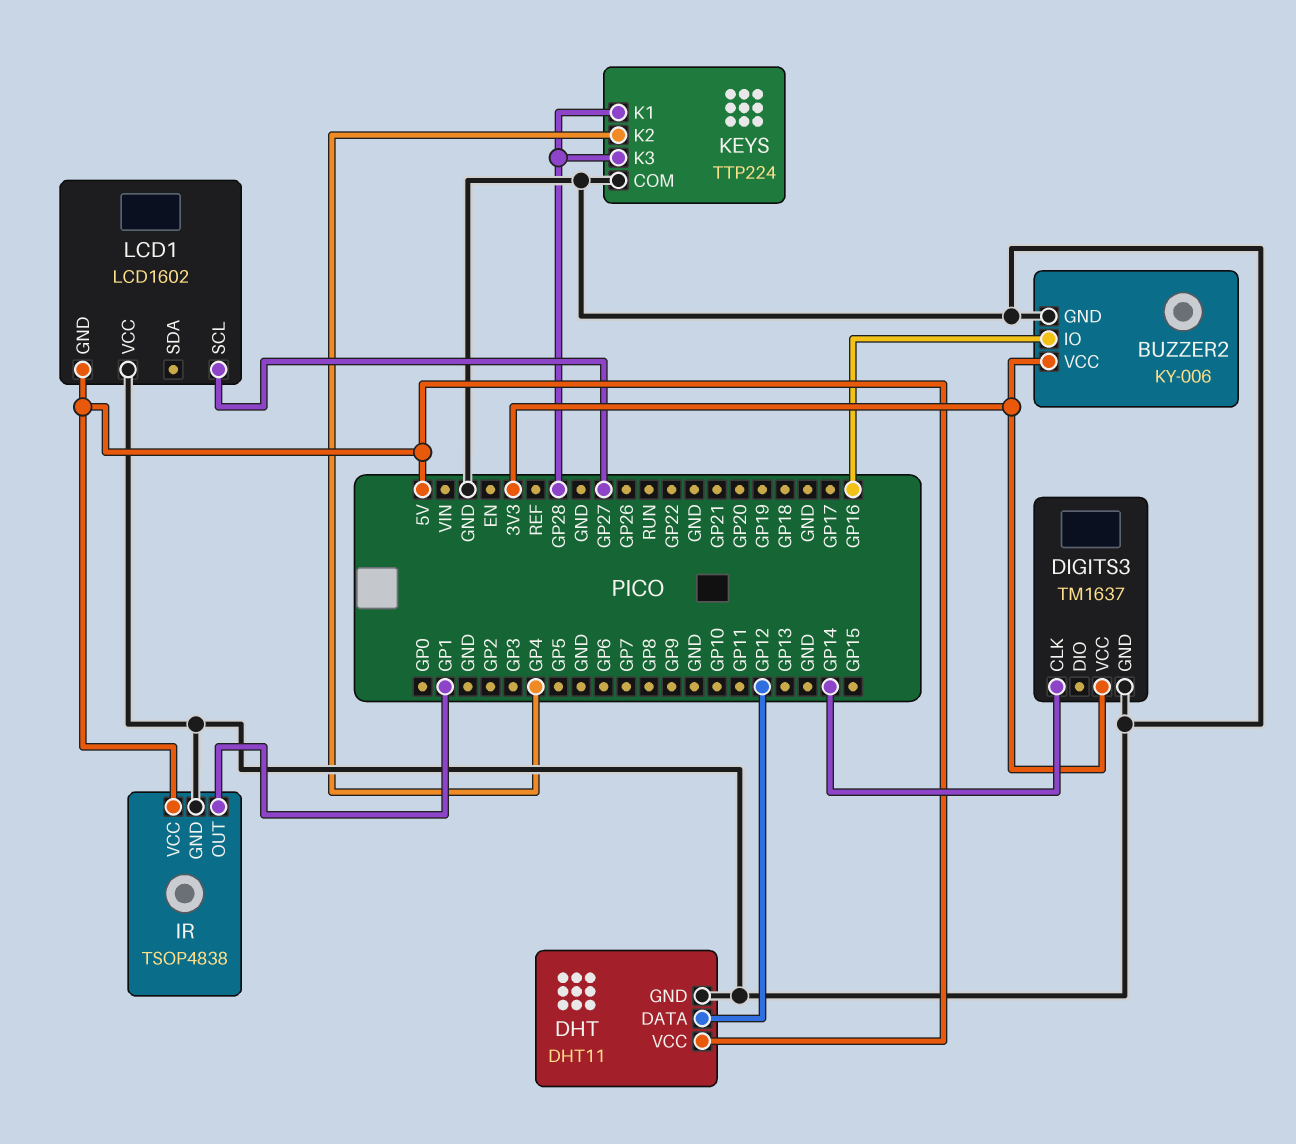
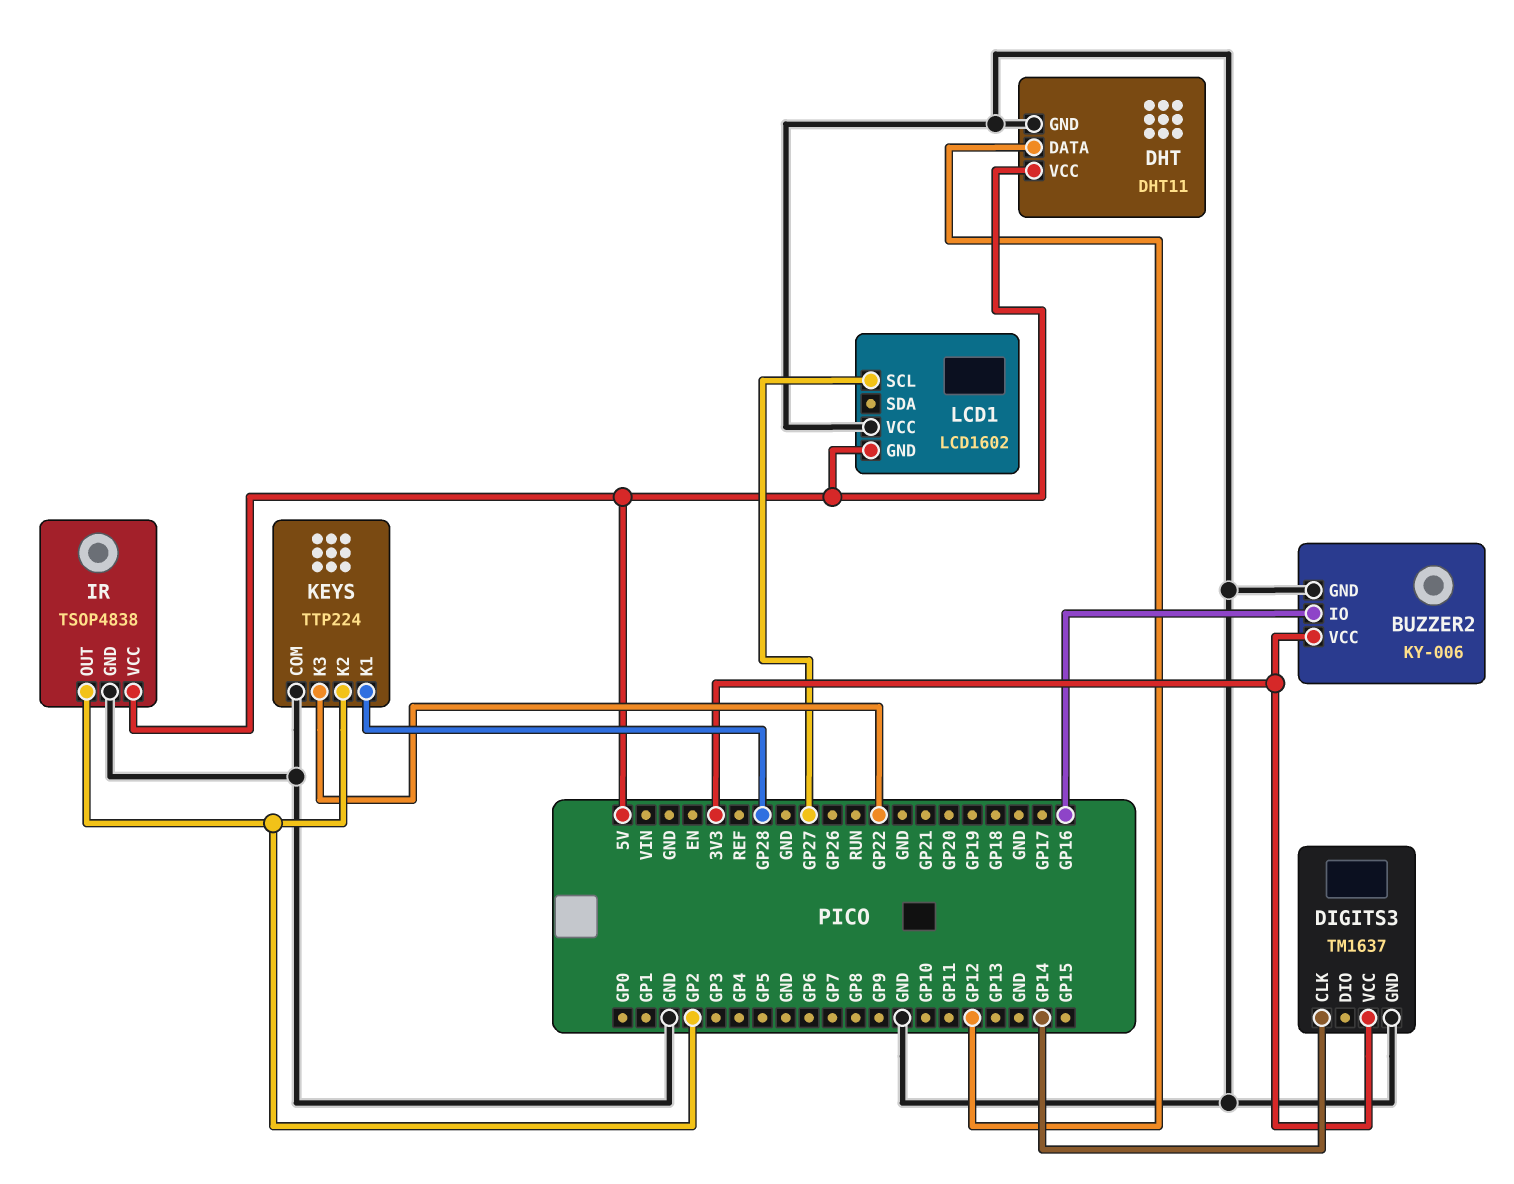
IR pin OUT: GP1 -> GP2
KEYS pin K2: GP4 -> GP2
KEYS pin K3: GP28 -> GP22

